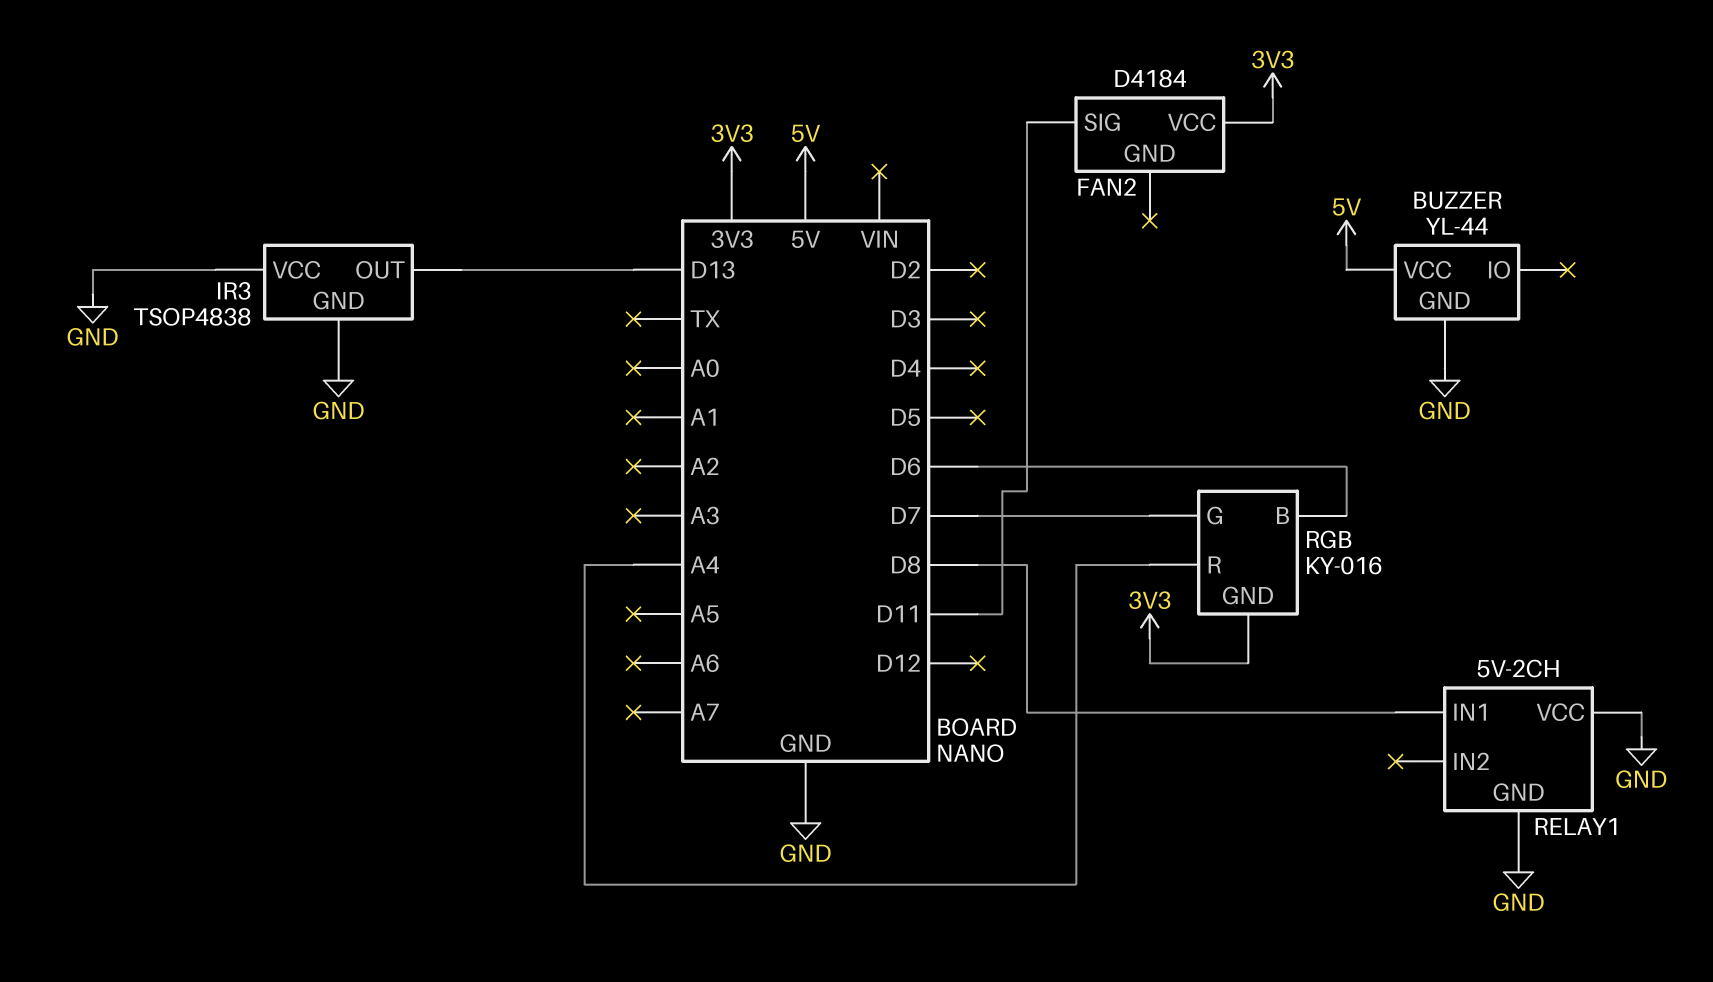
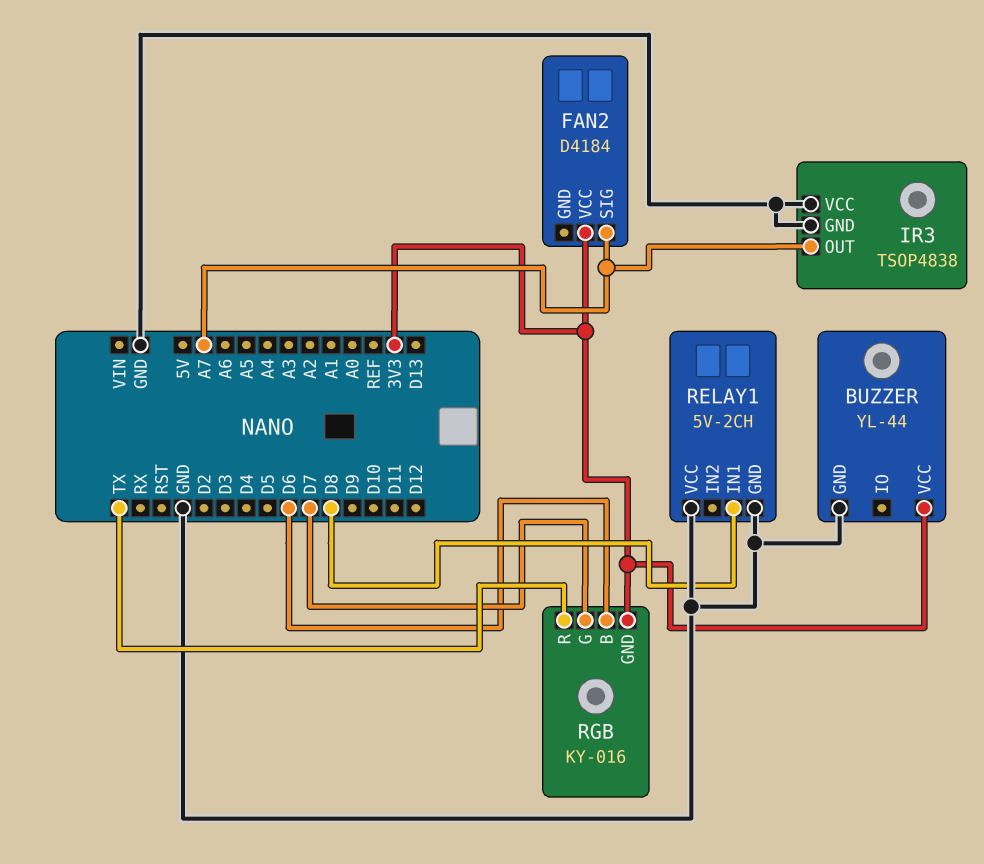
BUZZER pin VCC: 5V -> 3V3
FAN2 pin SIG: D11 -> A7
IR3 pin OUT: D13 -> A7
RGB pin R: A4 -> TX

